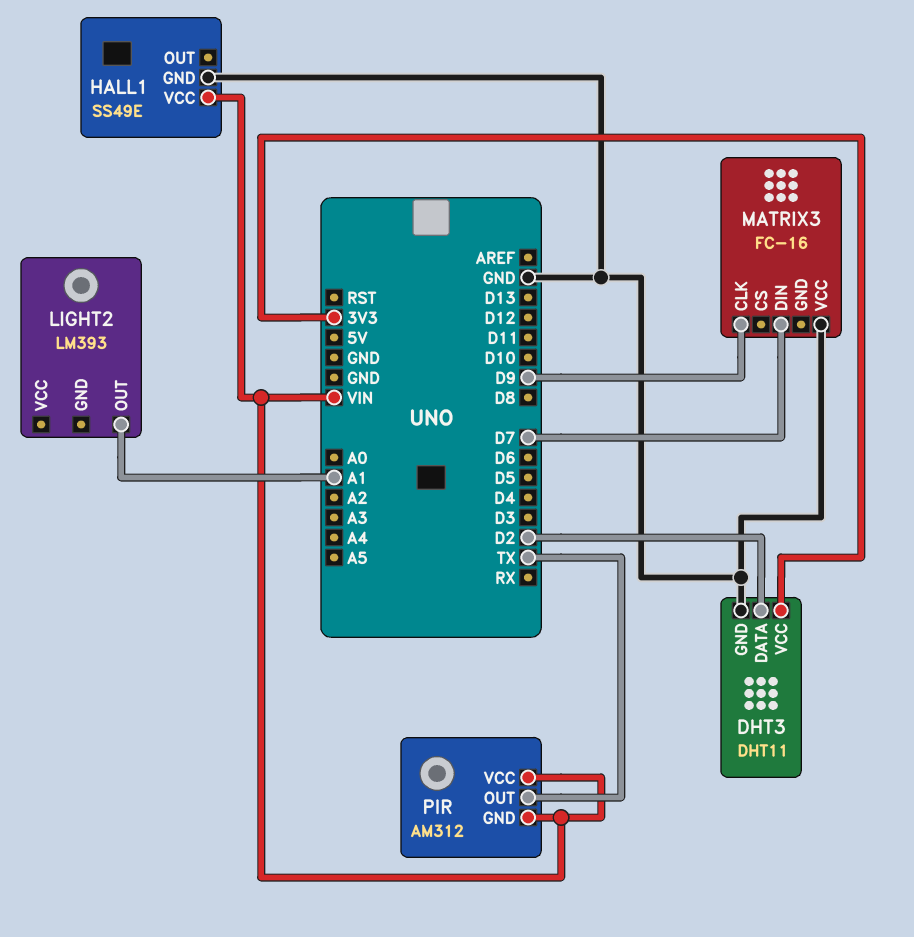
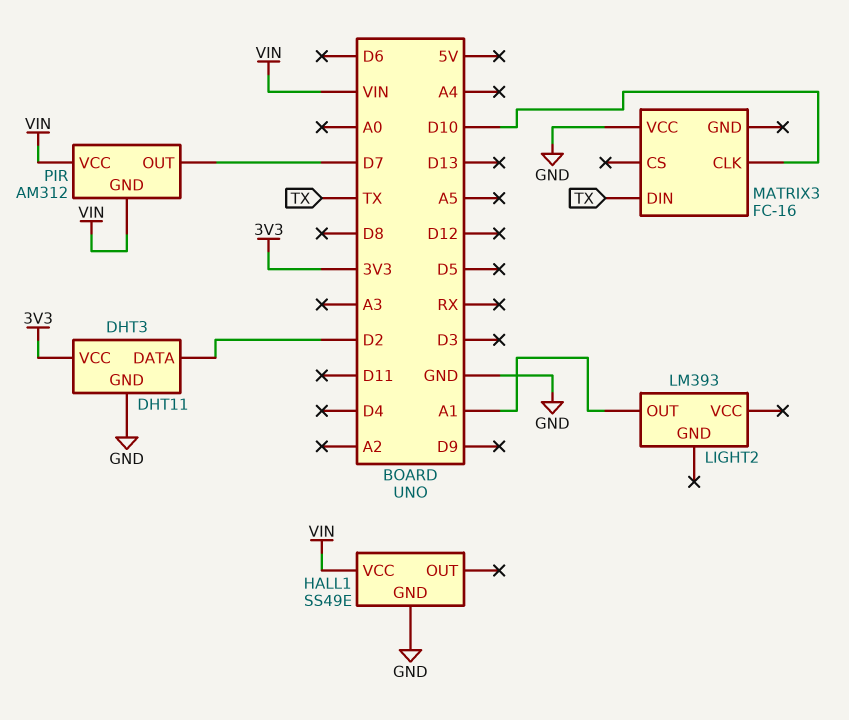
MATRIX3 pin CLK: D9 -> D10
MATRIX3 pin DIN: D7 -> TX
PIR pin OUT: TX -> D7

